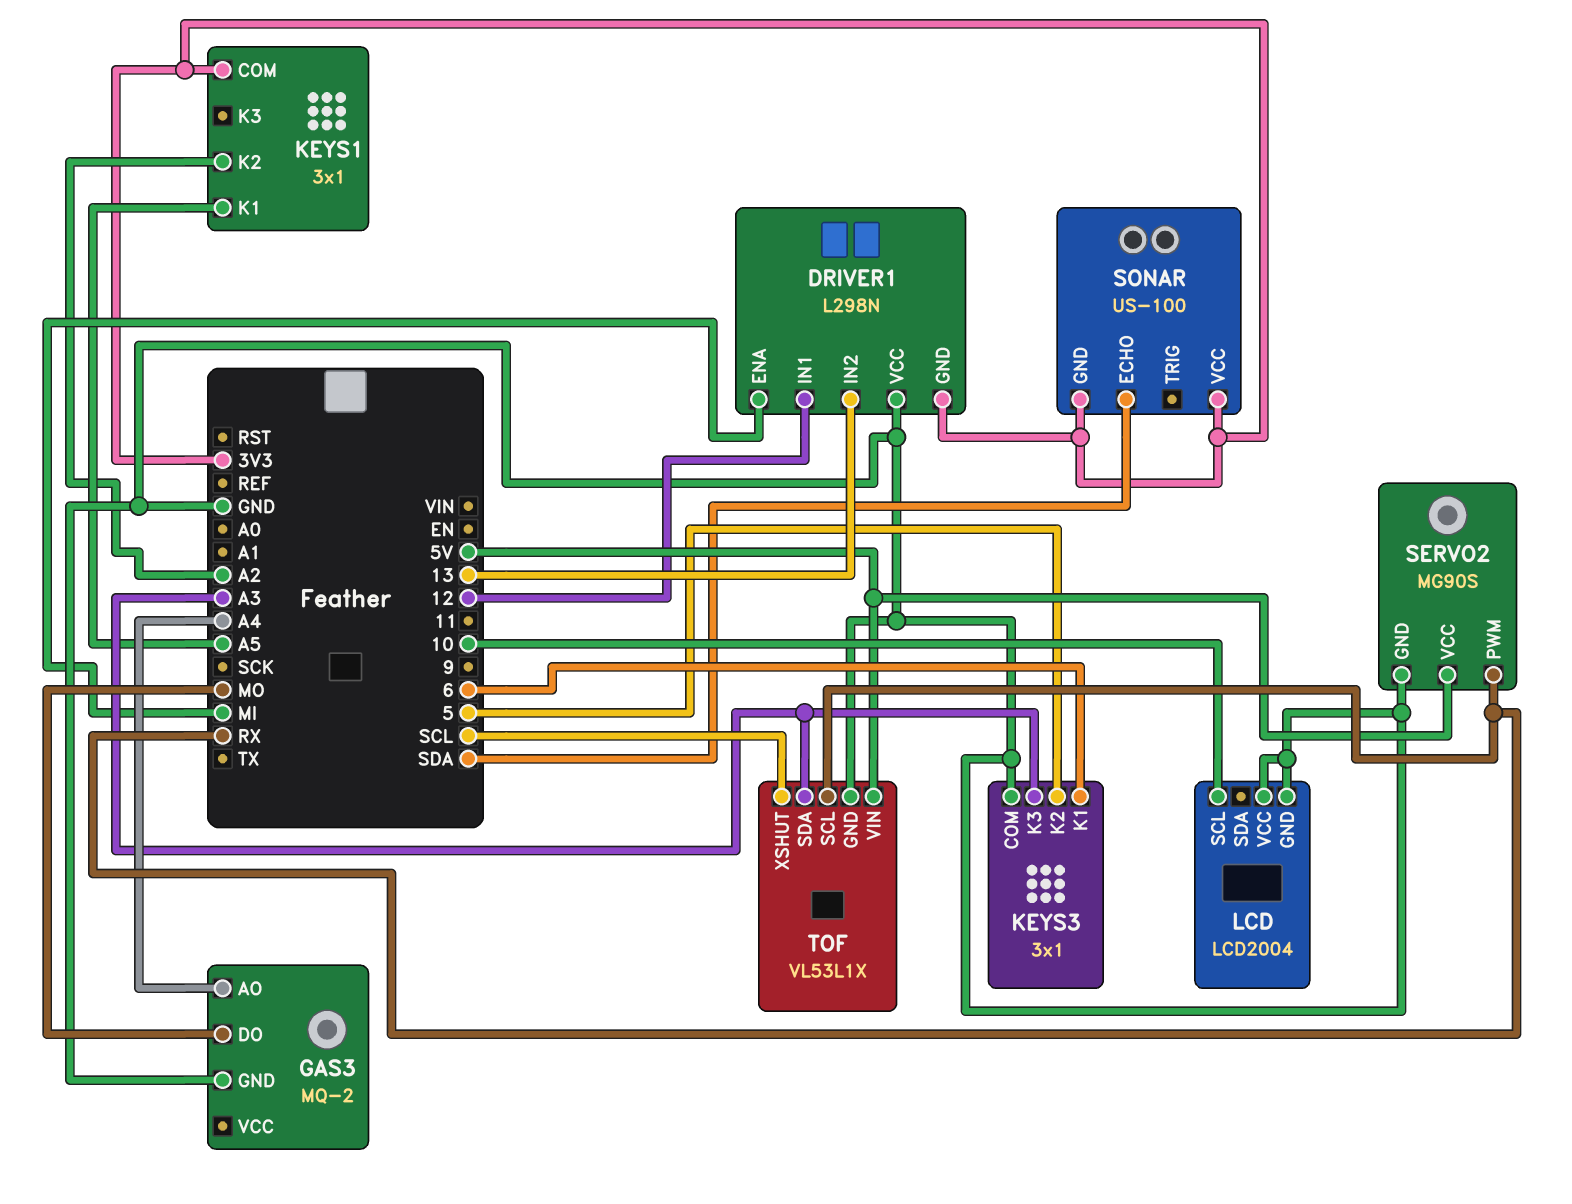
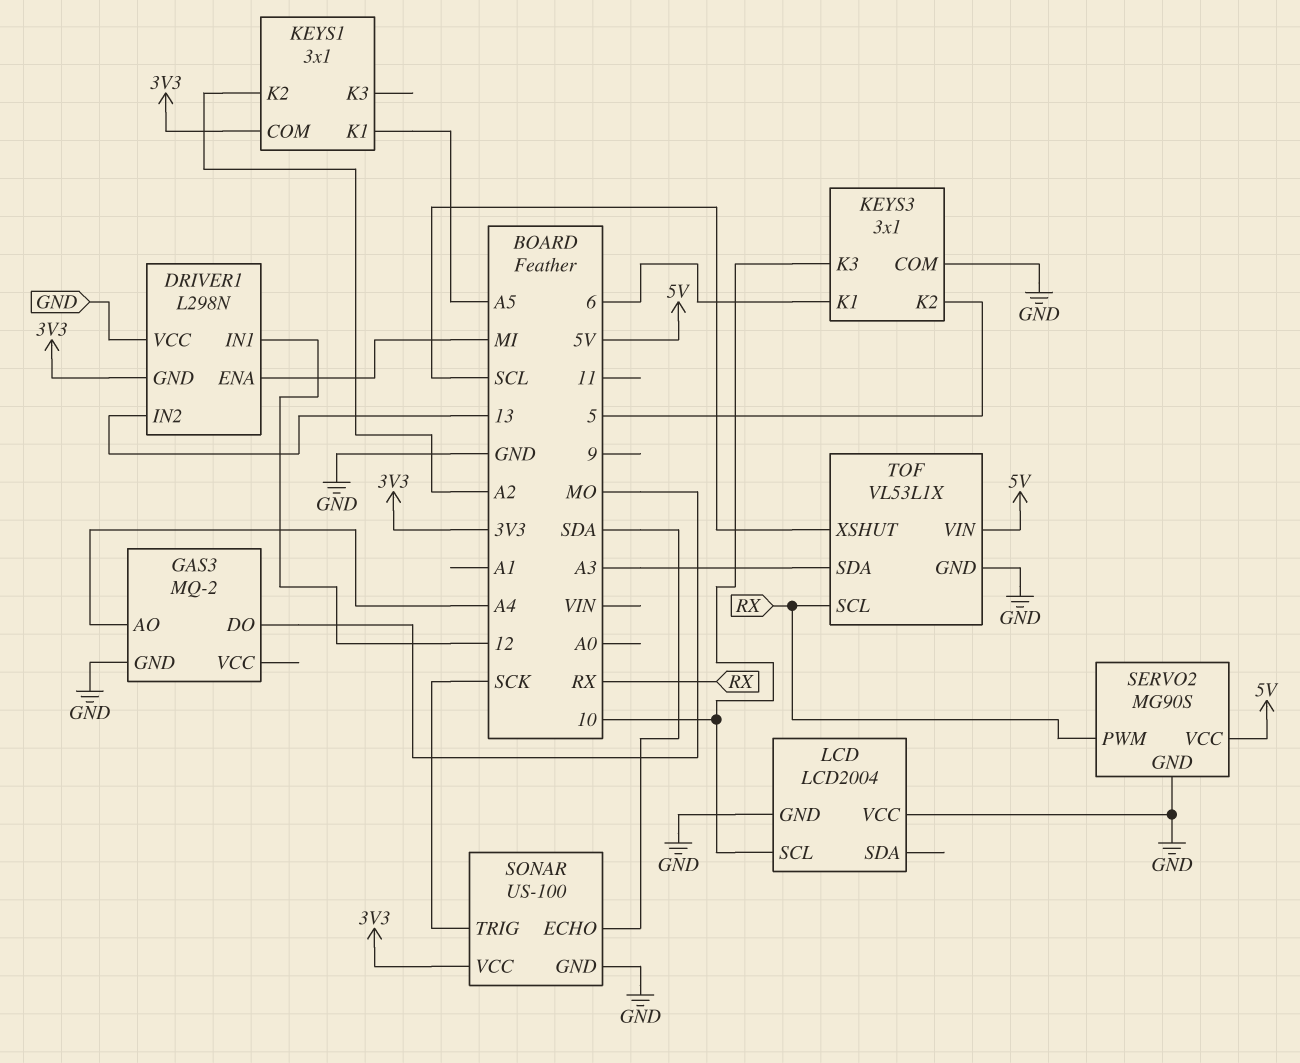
KEYS3 pin K3: A3 -> 10
SONAR pin GND: 3V3 -> GND
SONAR pin TRIG: none -> SCK

